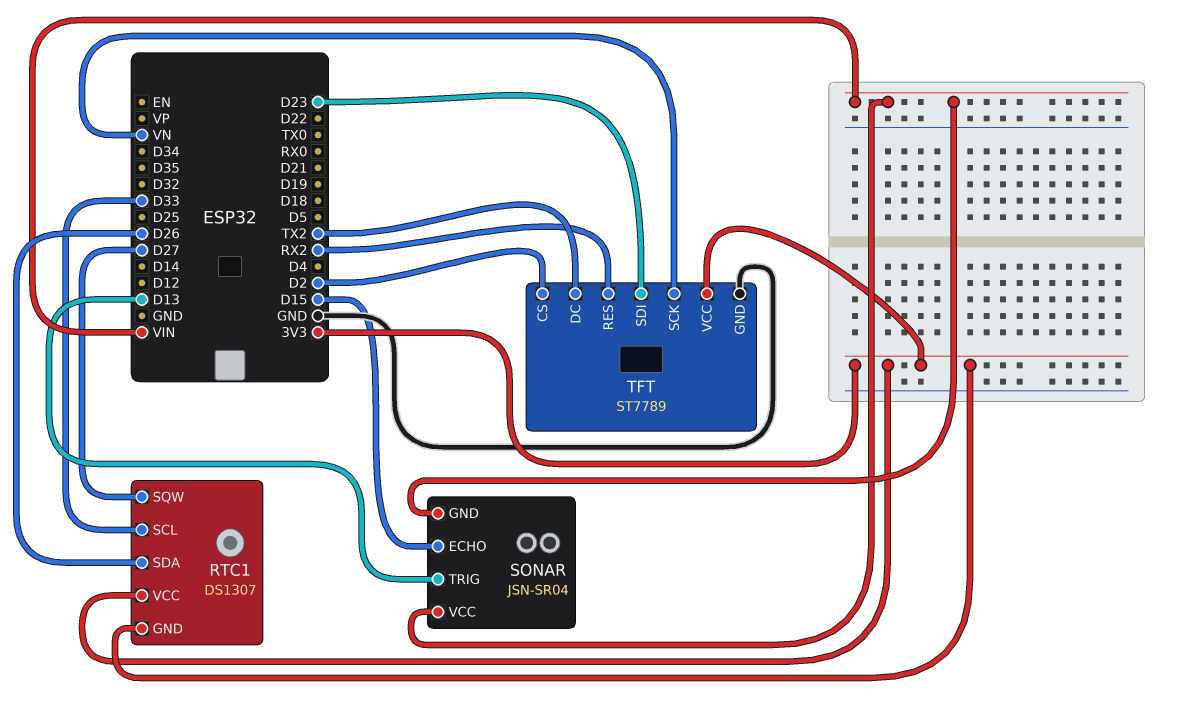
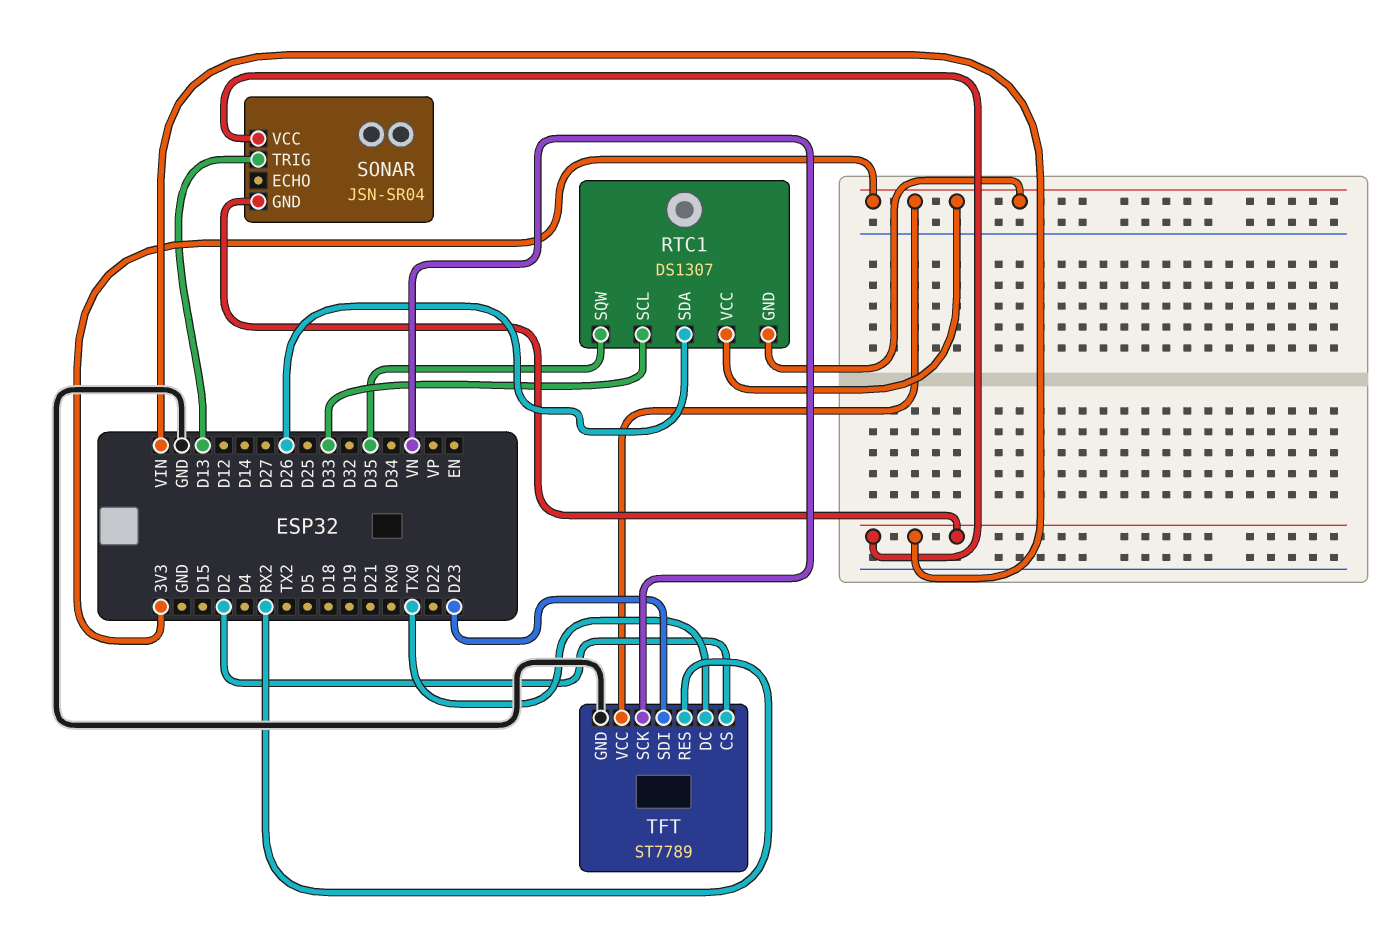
RTC1 pin SQW: D27 -> D35
SONAR pin ECHO: D15 -> none
TFT pin DC: TX2 -> TX0

